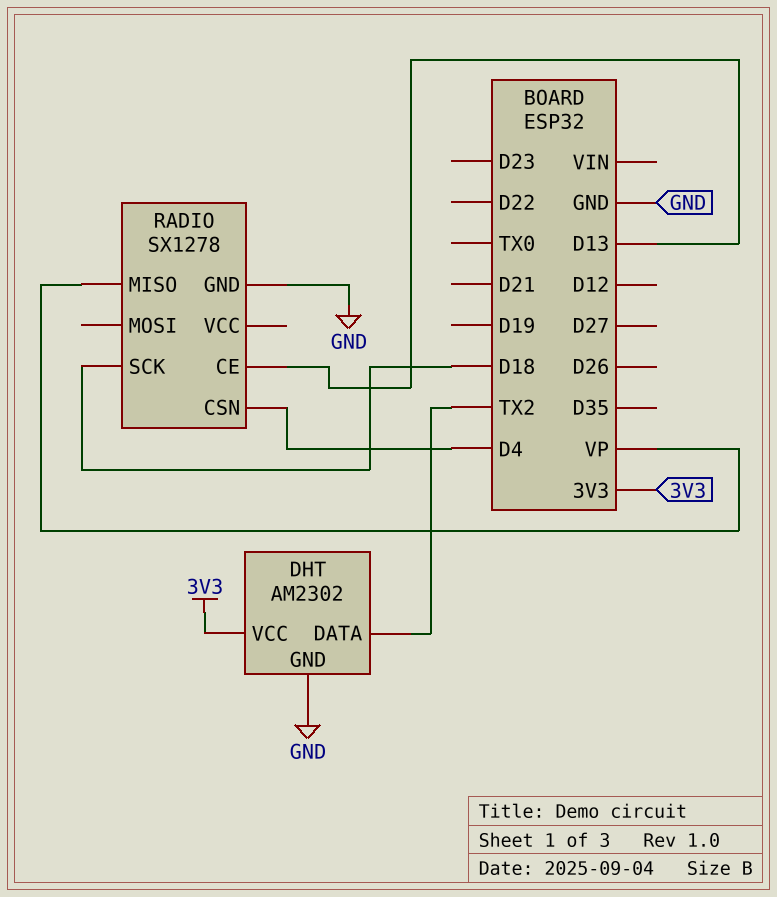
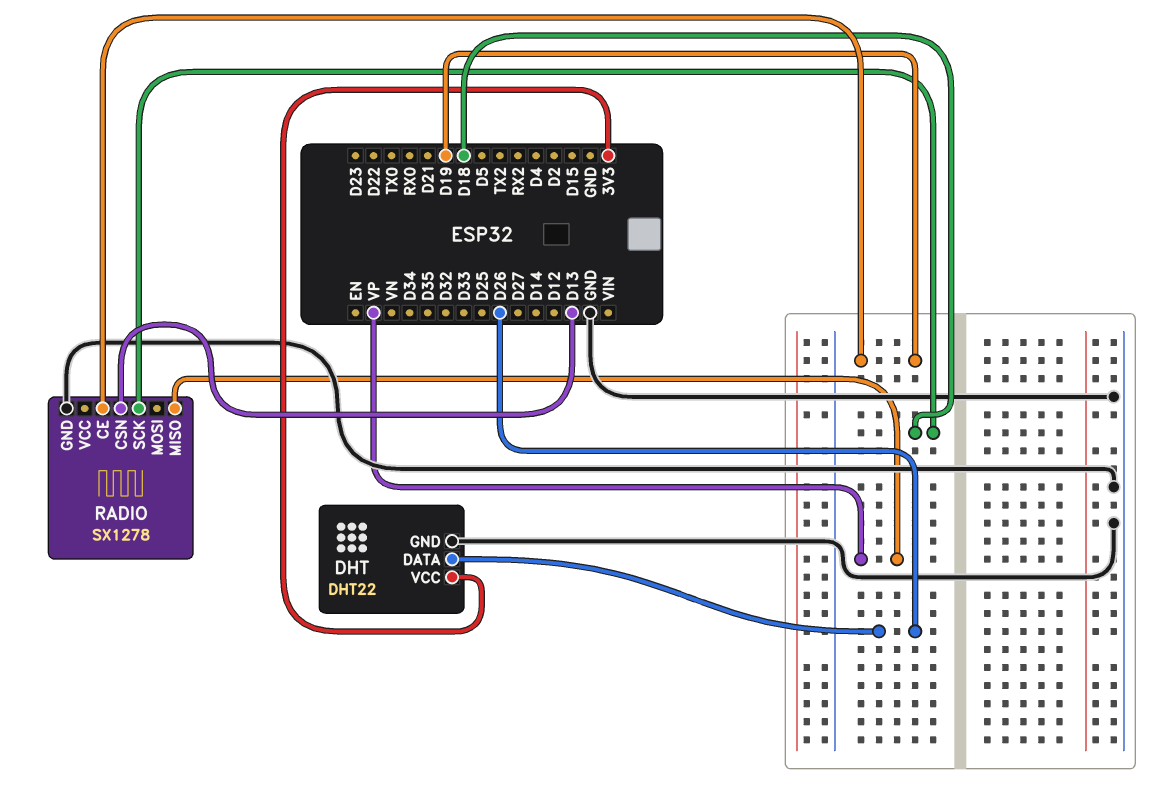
DHT: AM2302 -> DHT22
DHT pin DATA: TX2 -> D26
RADIO pin CE: D13 -> D19
RADIO pin CSN: D4 -> D13

